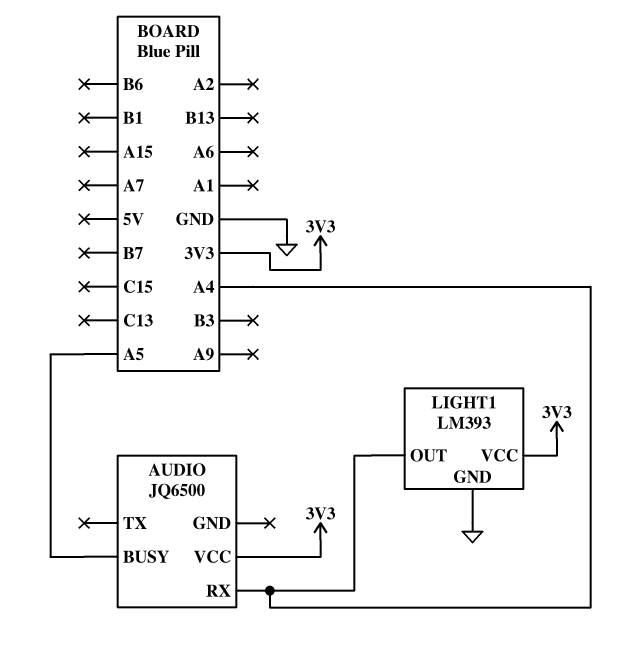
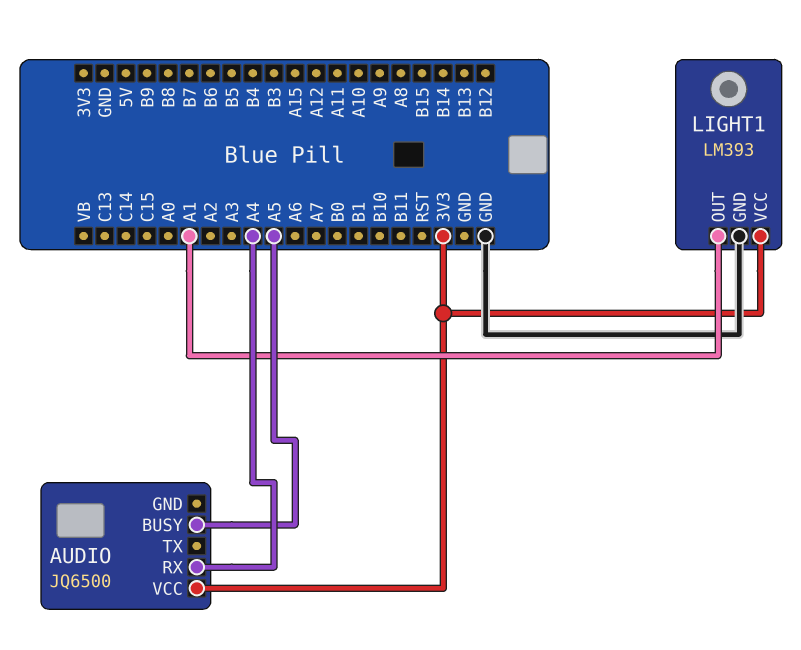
LIGHT1 pin OUT: A4 -> A1

